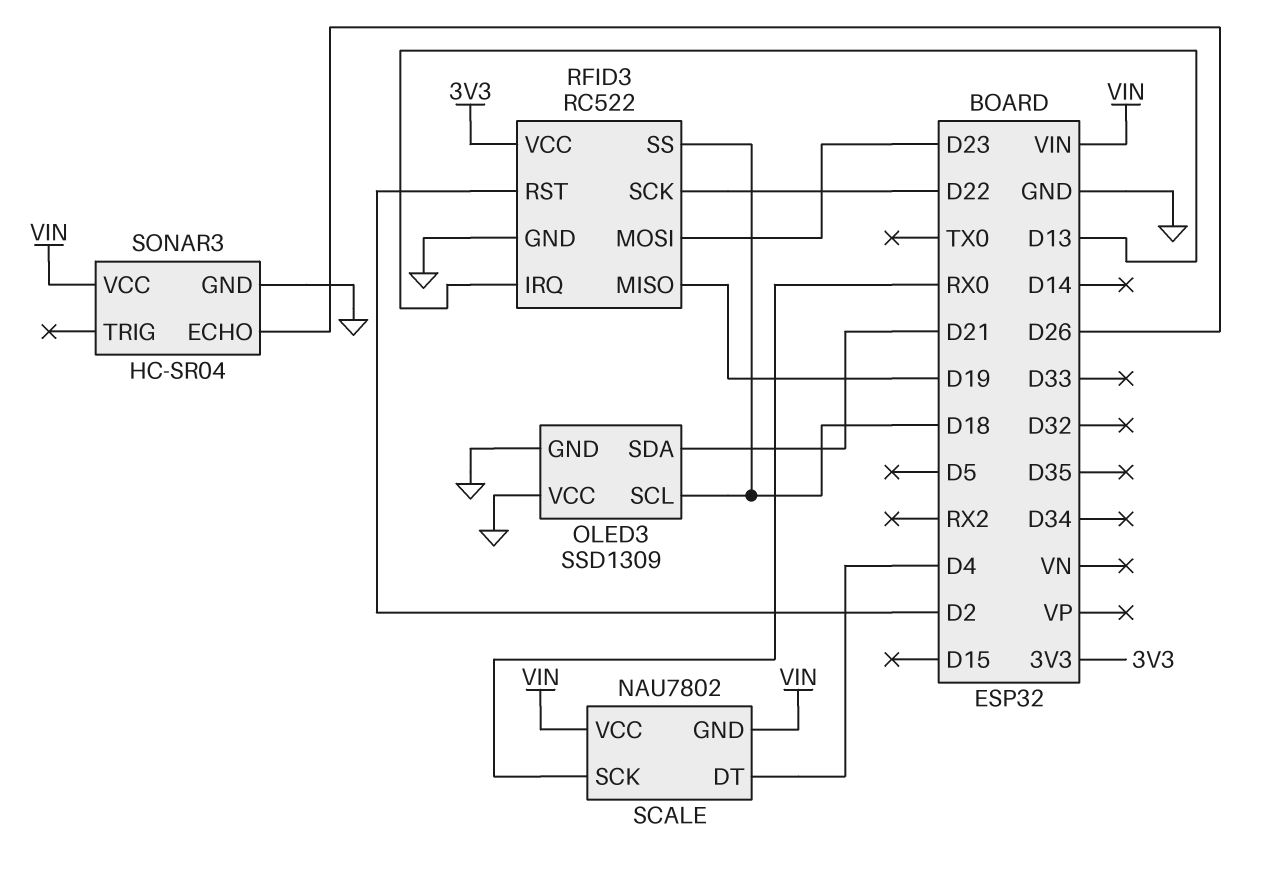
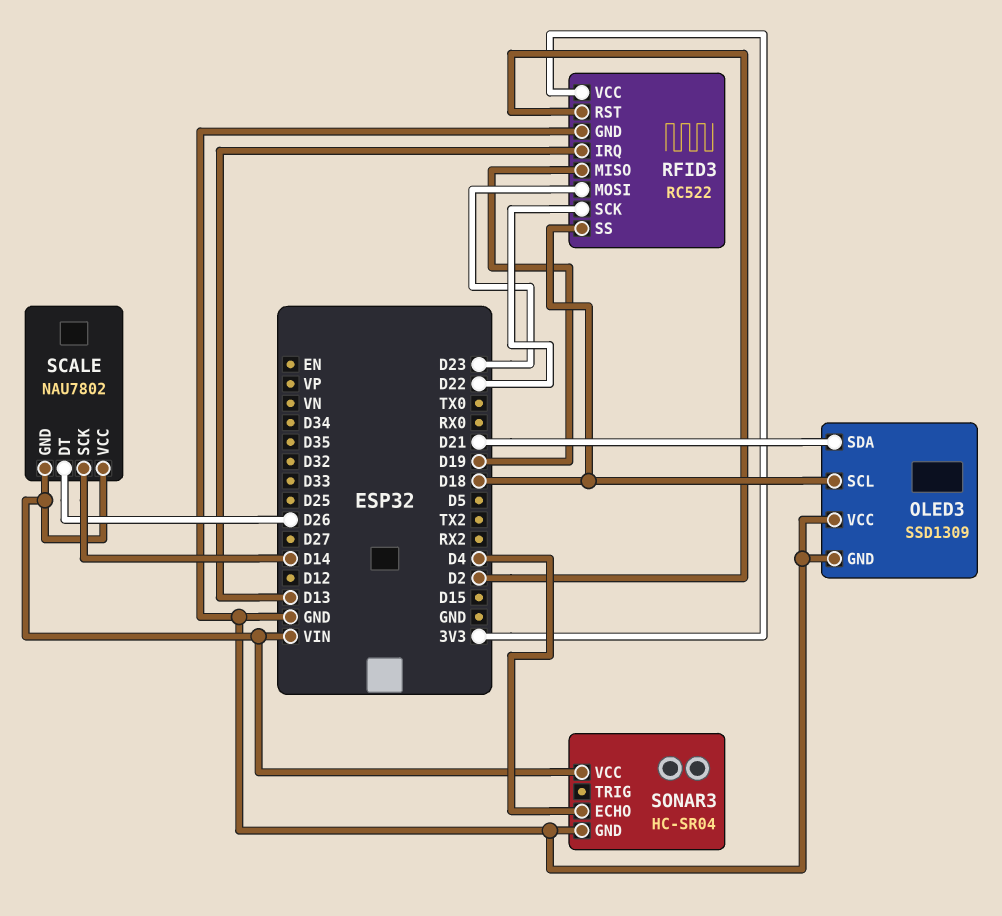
SCALE pin DT: D4 -> D26
SCALE pin SCK: RX0 -> D14
SONAR3 pin ECHO: D26 -> D4

